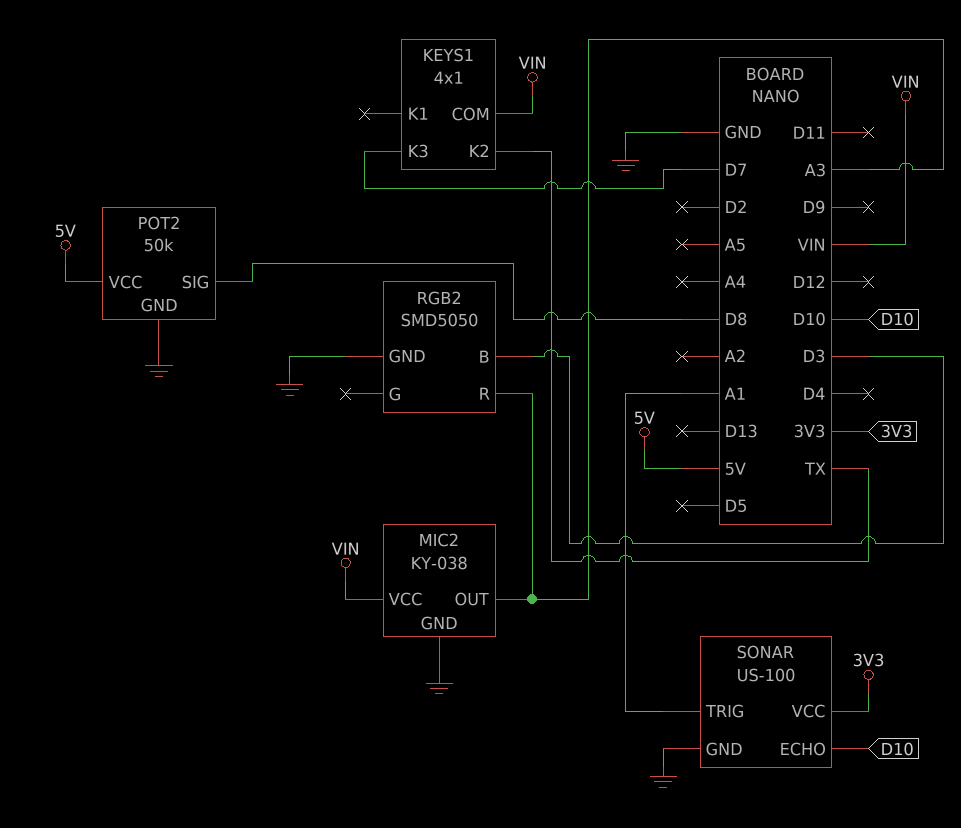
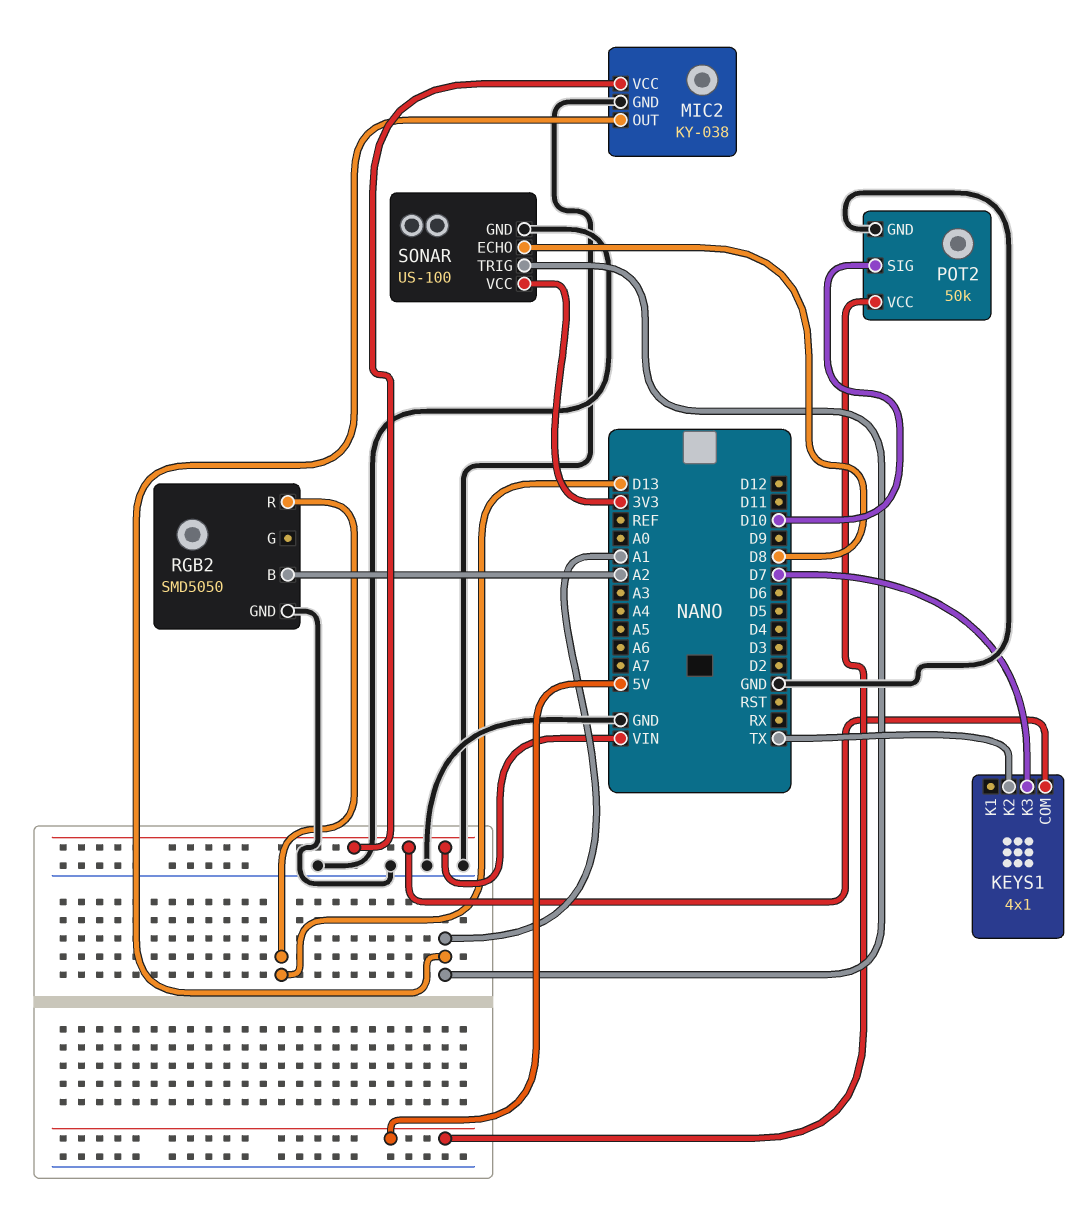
MIC2 pin OUT: A3 -> A1
POT2 pin SIG: D8 -> D10
RGB2 pin B: D3 -> A2
RGB2 pin R: A3 -> D13
SONAR pin ECHO: D10 -> D8

